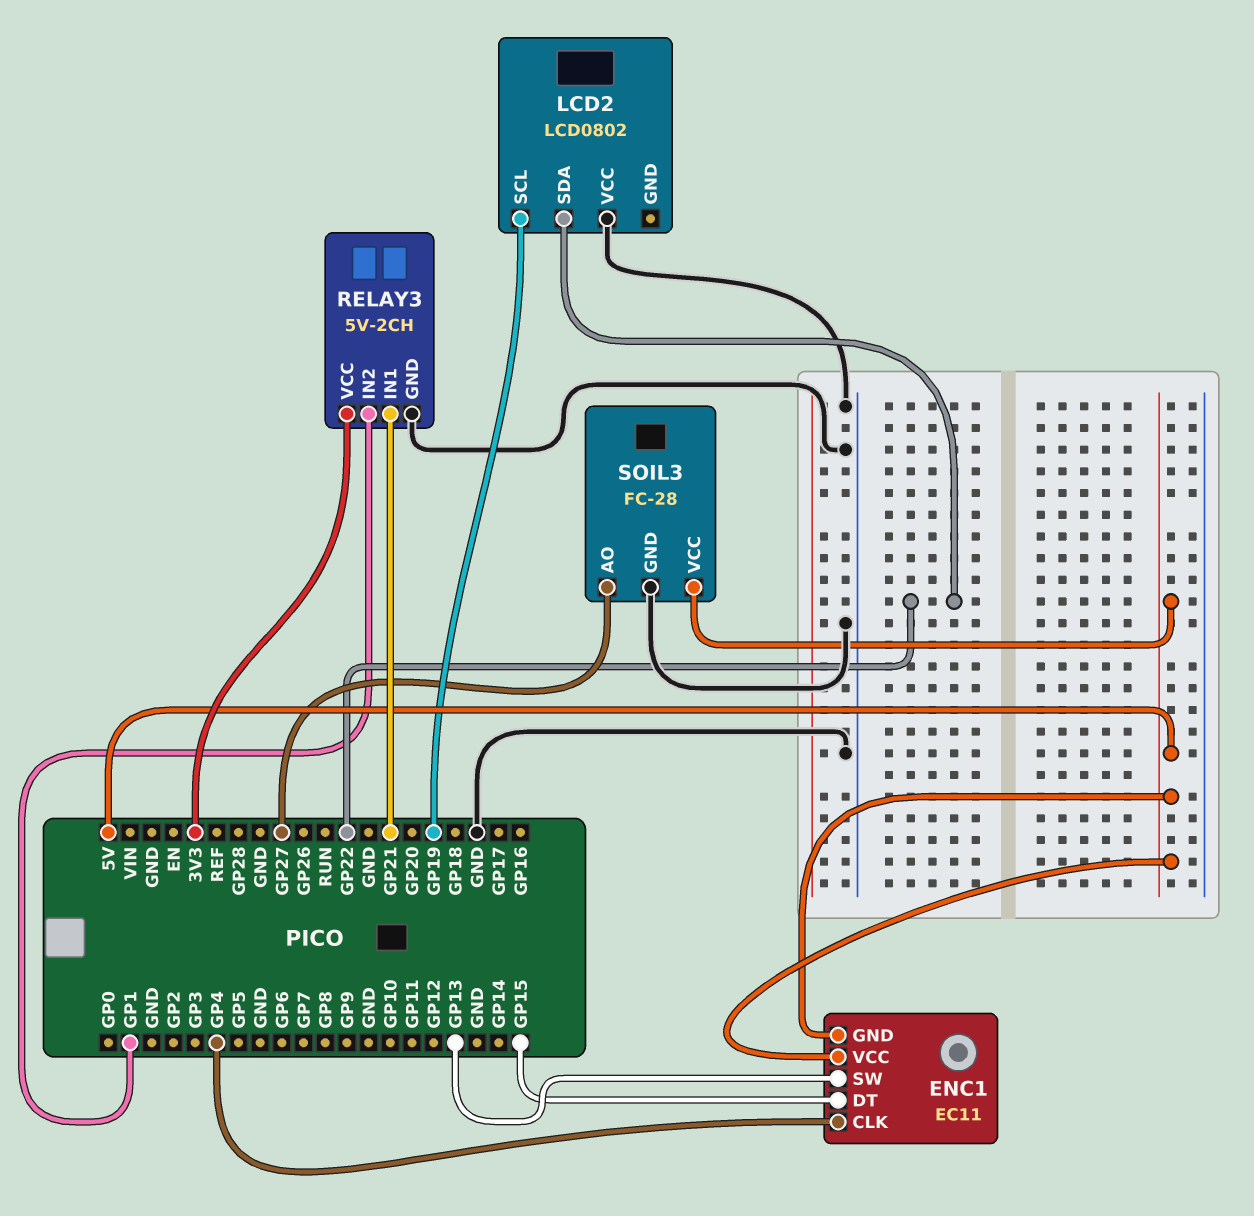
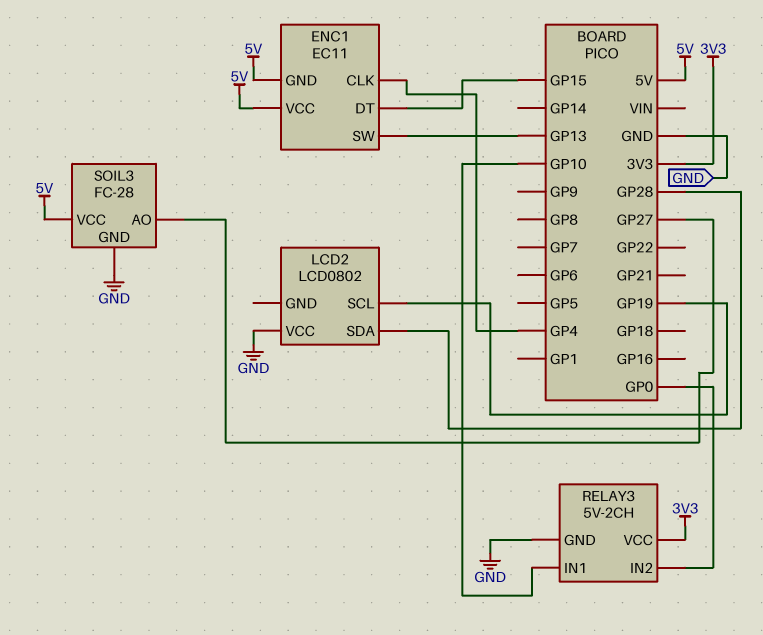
LCD2 pin SDA: GP22 -> GP28
RELAY3 pin IN1: GP21 -> GP10
RELAY3 pin IN2: GP1 -> GP0

